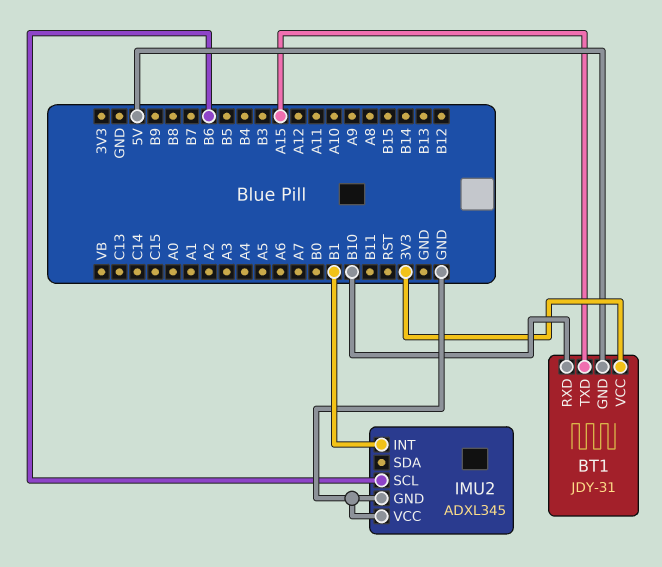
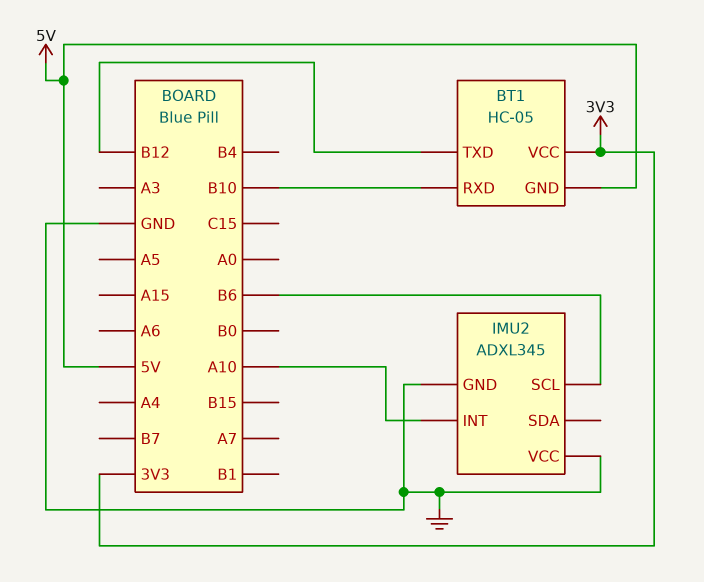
BT1: JDY-31 -> HC-05
BT1 pin TXD: A15 -> B12
IMU2 pin INT: B1 -> A10

